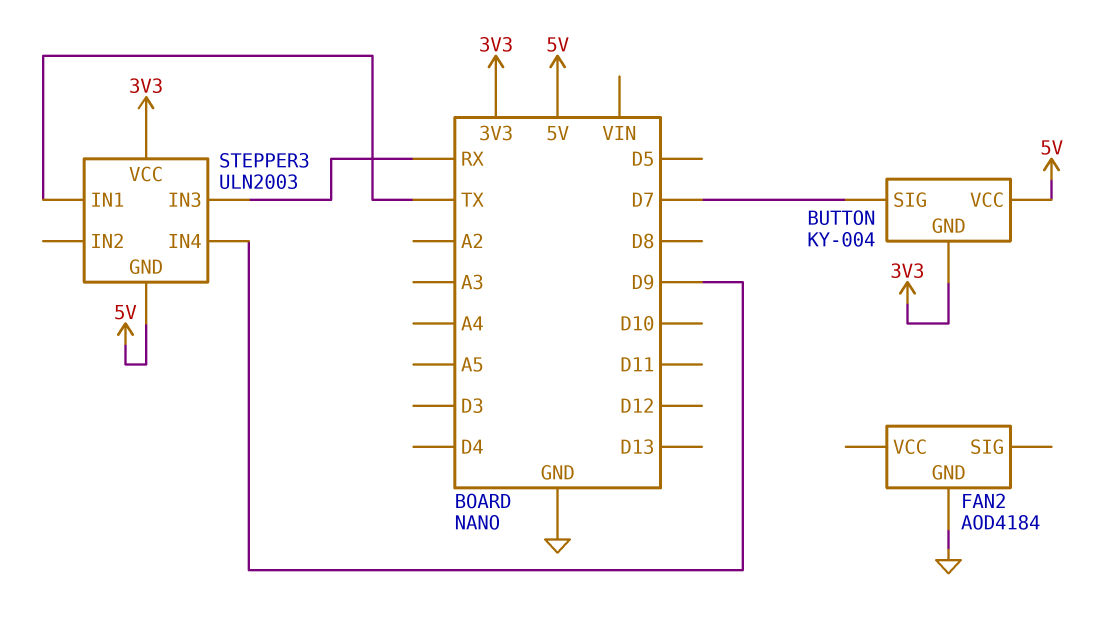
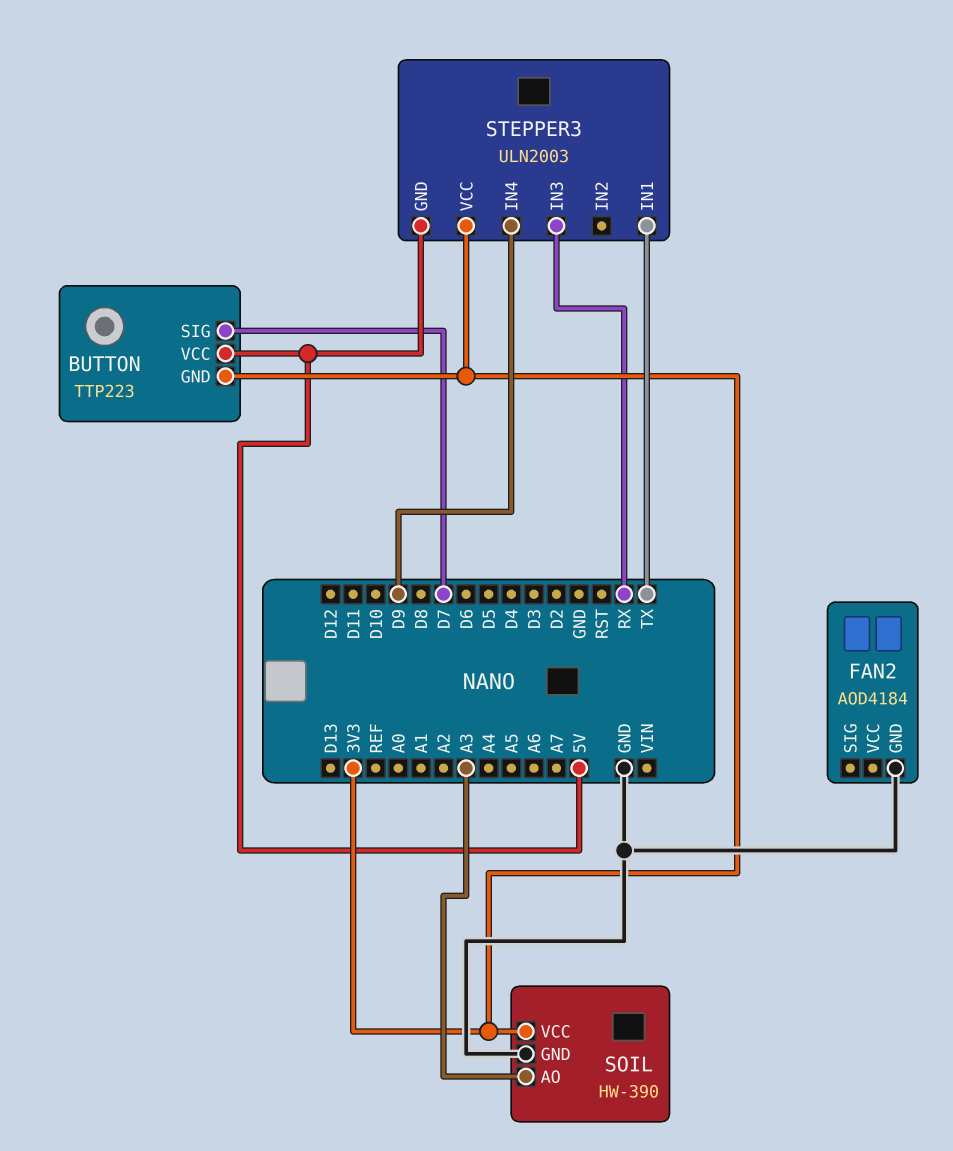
BUTTON: KY-004 -> TTP223
SOIL: none -> HW-390
SOIL pin AO: none -> A3
SOIL pin GND: none -> GND
SOIL pin VCC: none -> 3V3

